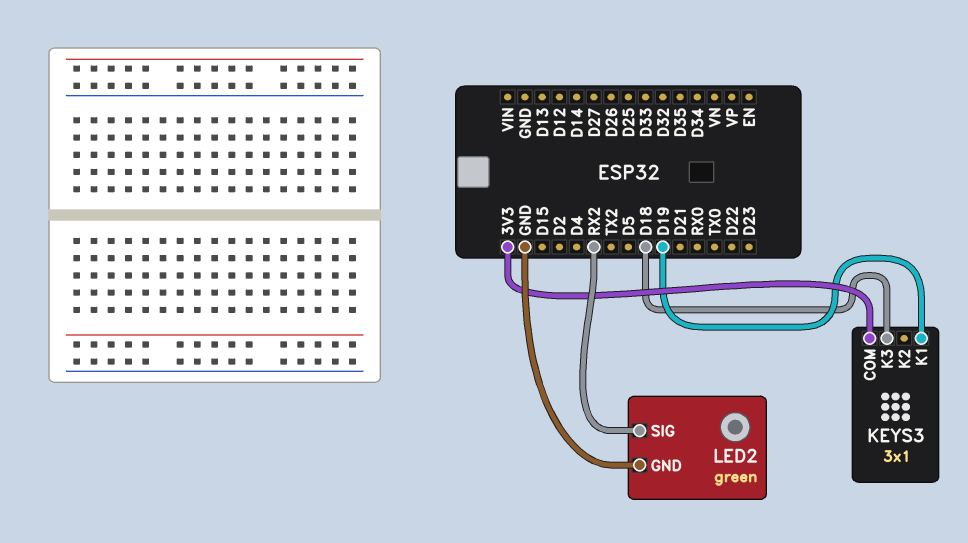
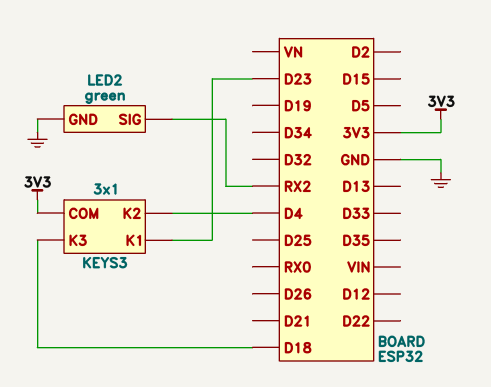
KEYS3 pin K1: D19 -> D23
KEYS3 pin K2: none -> D4

